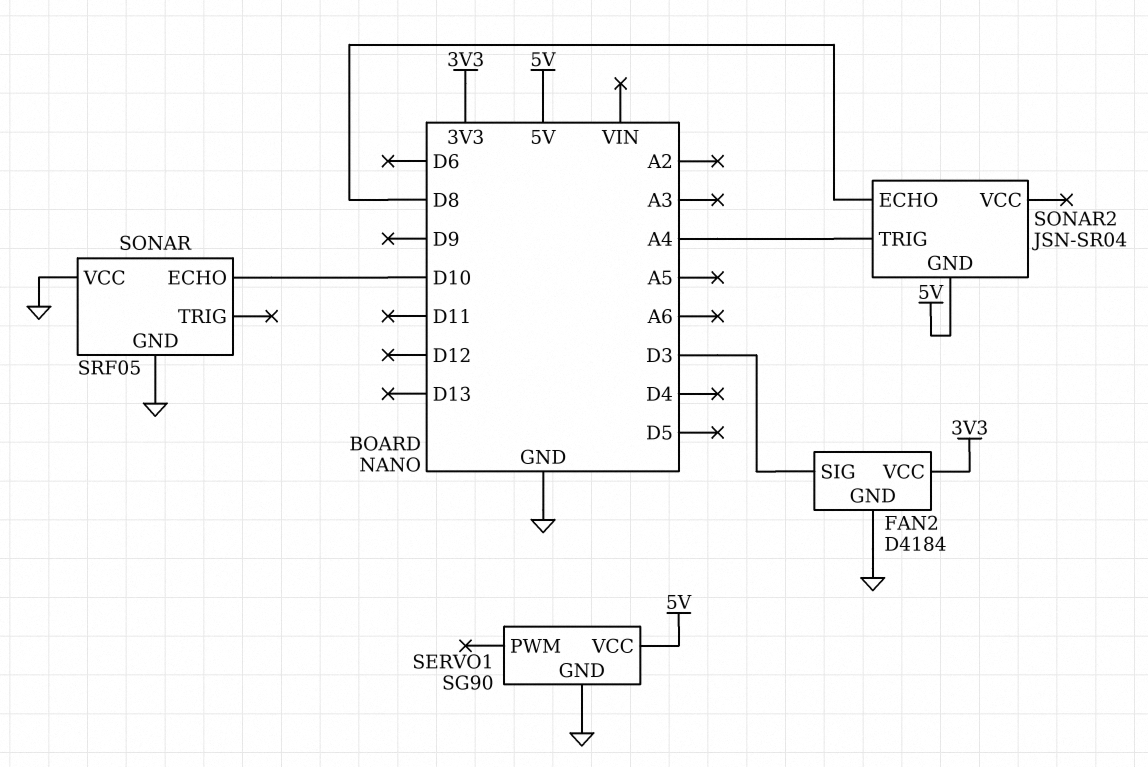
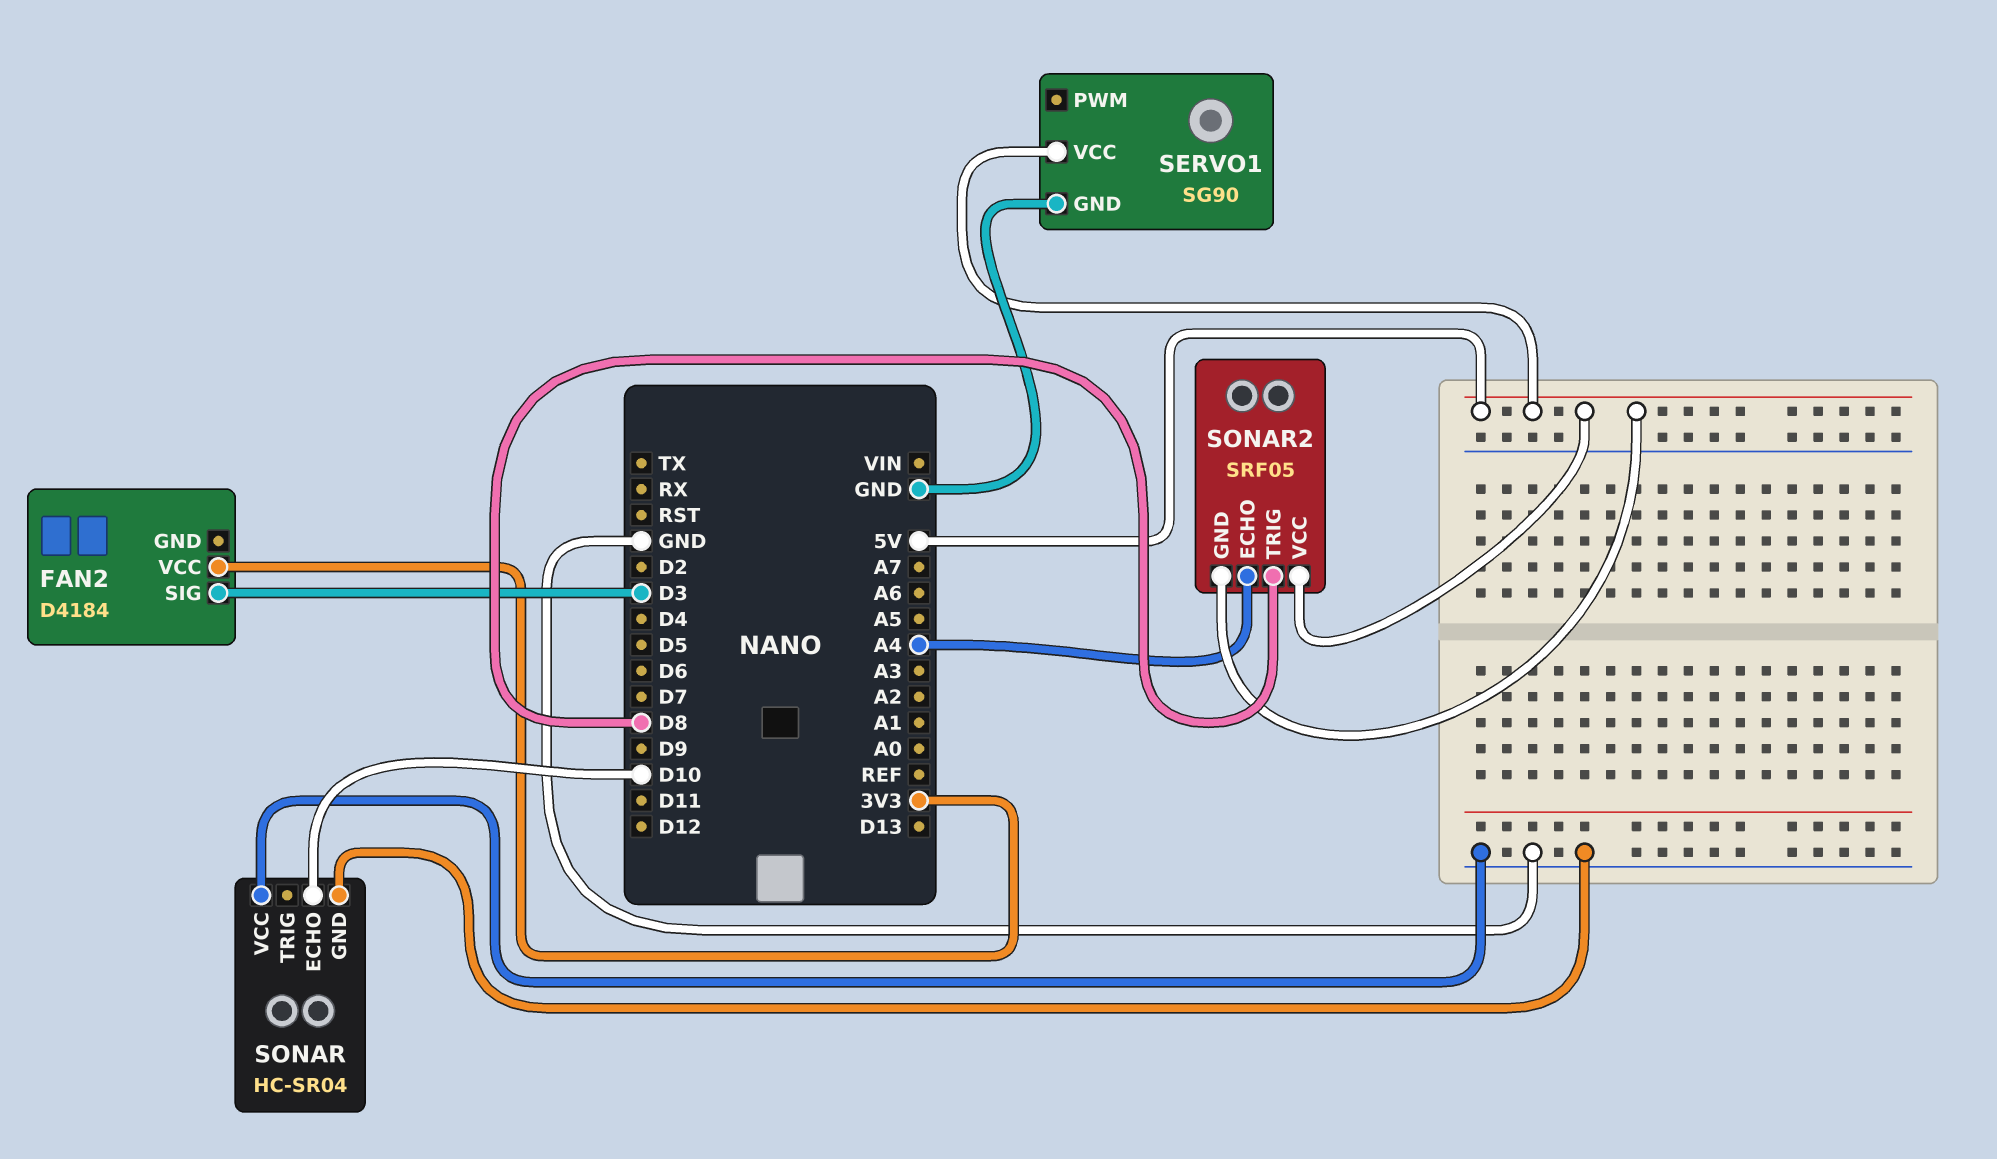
FAN2 pin GND: GND -> none
SONAR: SRF05 -> HC-SR04
SONAR2: JSN-SR04 -> SRF05
SONAR2 pin ECHO: D8 -> A4
SONAR2 pin TRIG: A4 -> D8
SONAR2 pin VCC: none -> 5V

